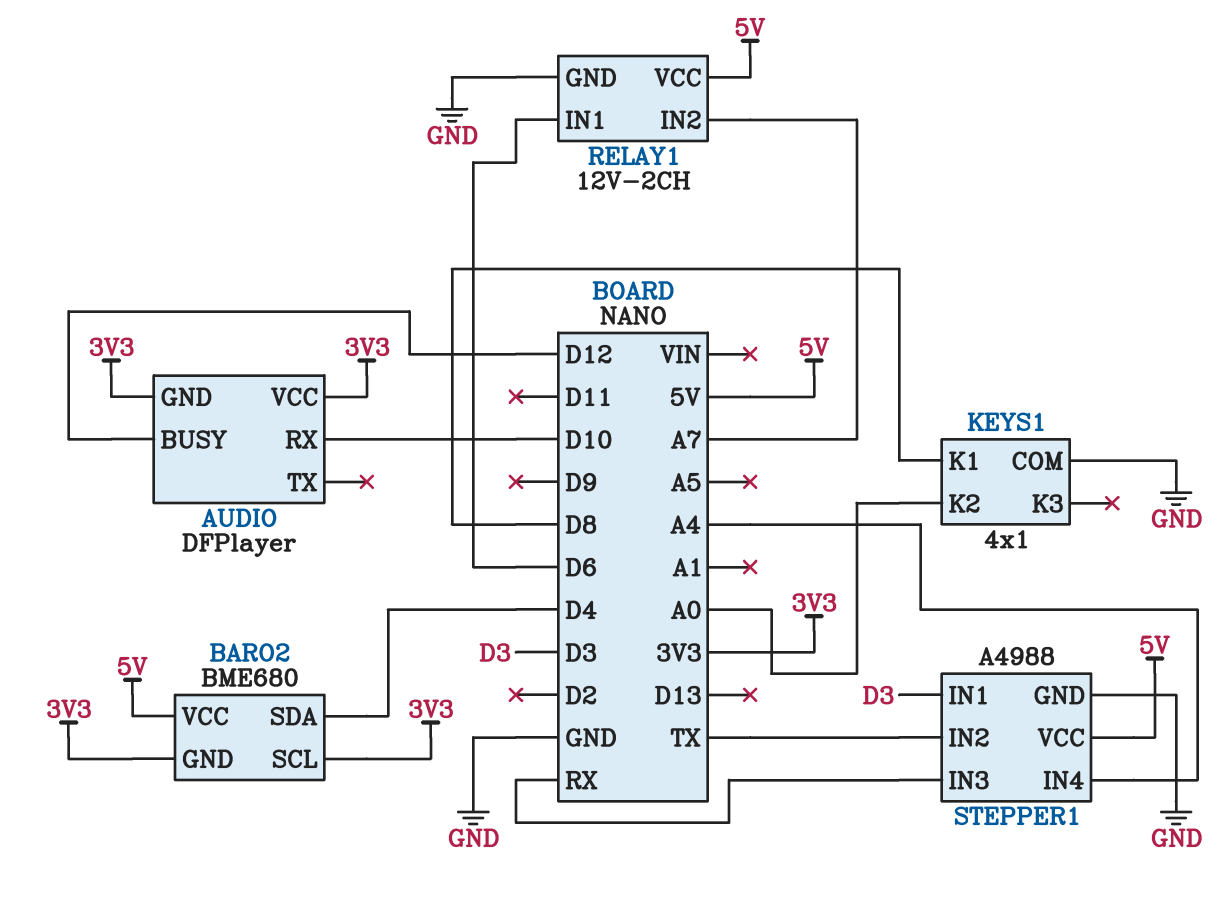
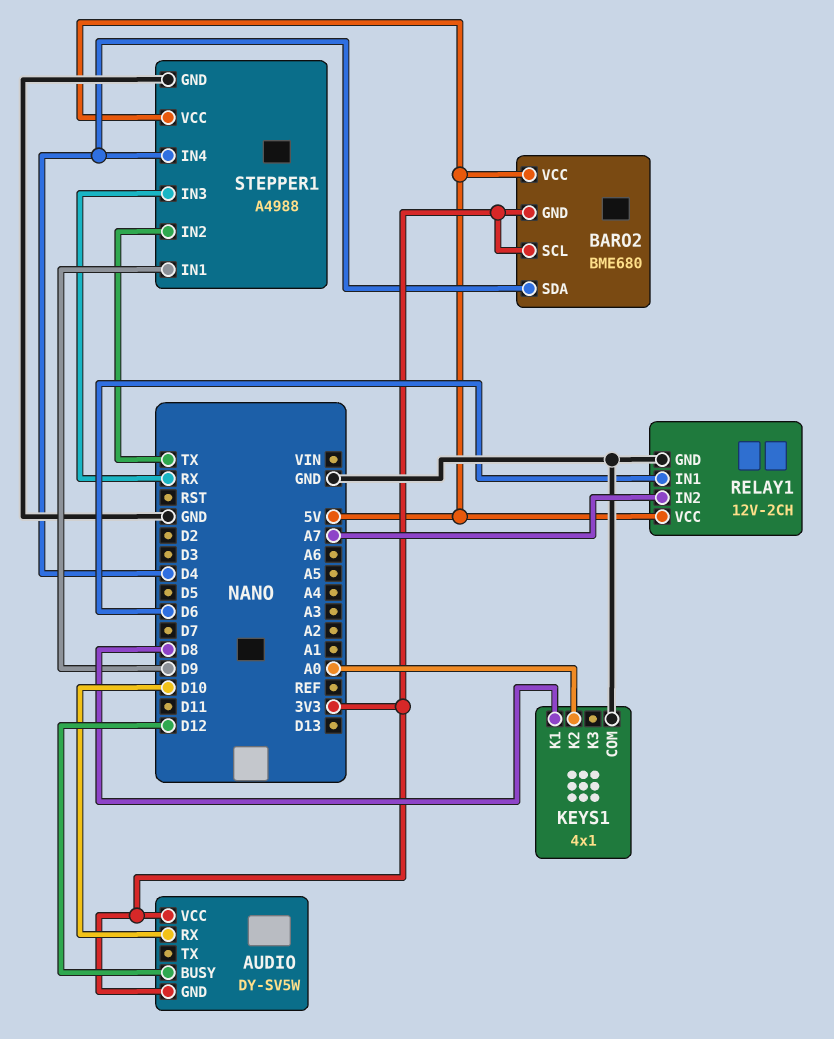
AUDIO: DFPlayer -> DY-SV5W
STEPPER1 pin IN1: D3 -> D9
STEPPER1 pin IN4: A4 -> D4

